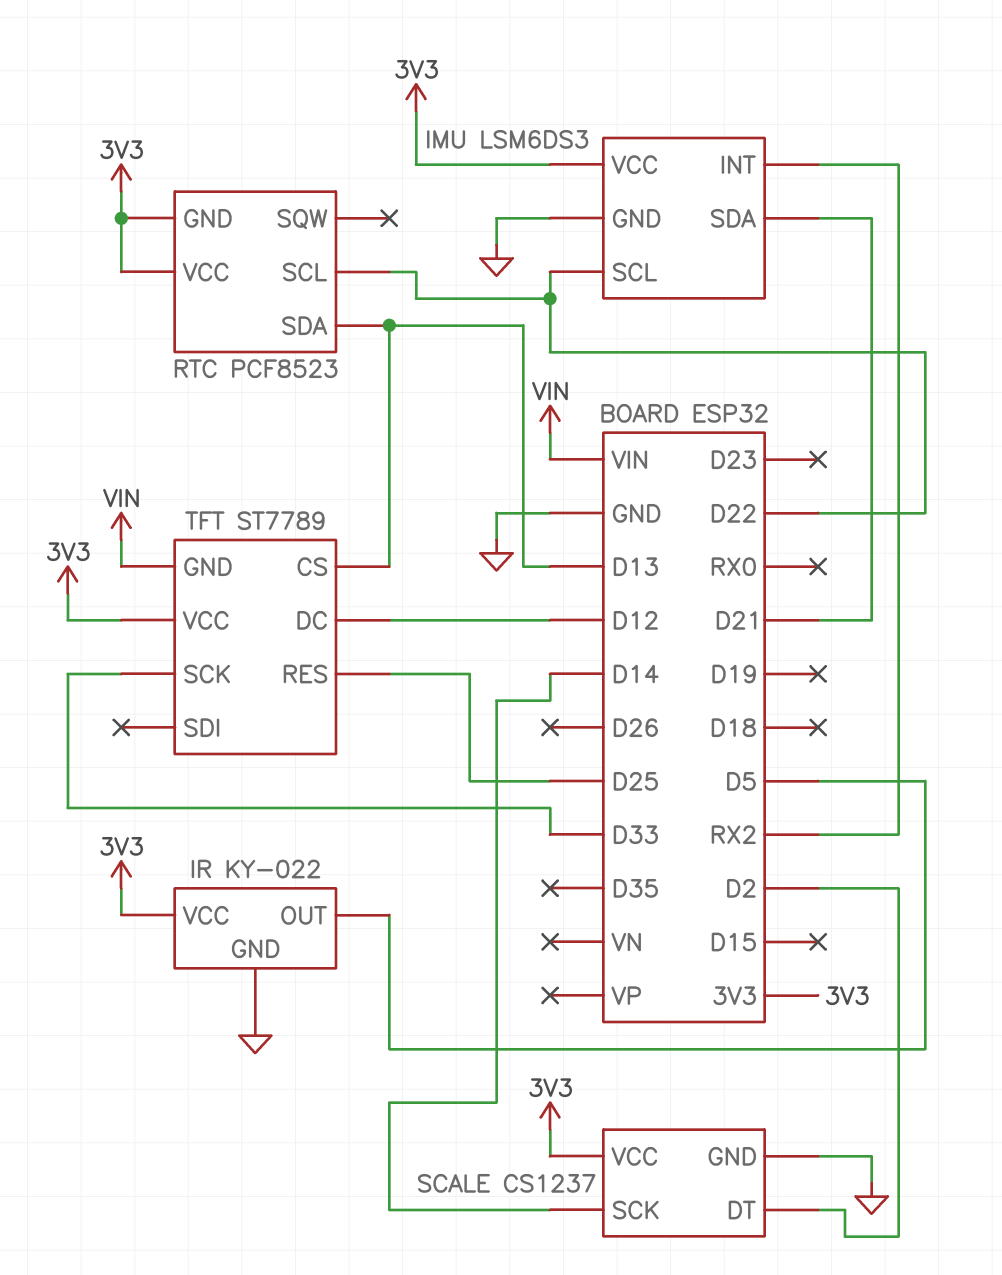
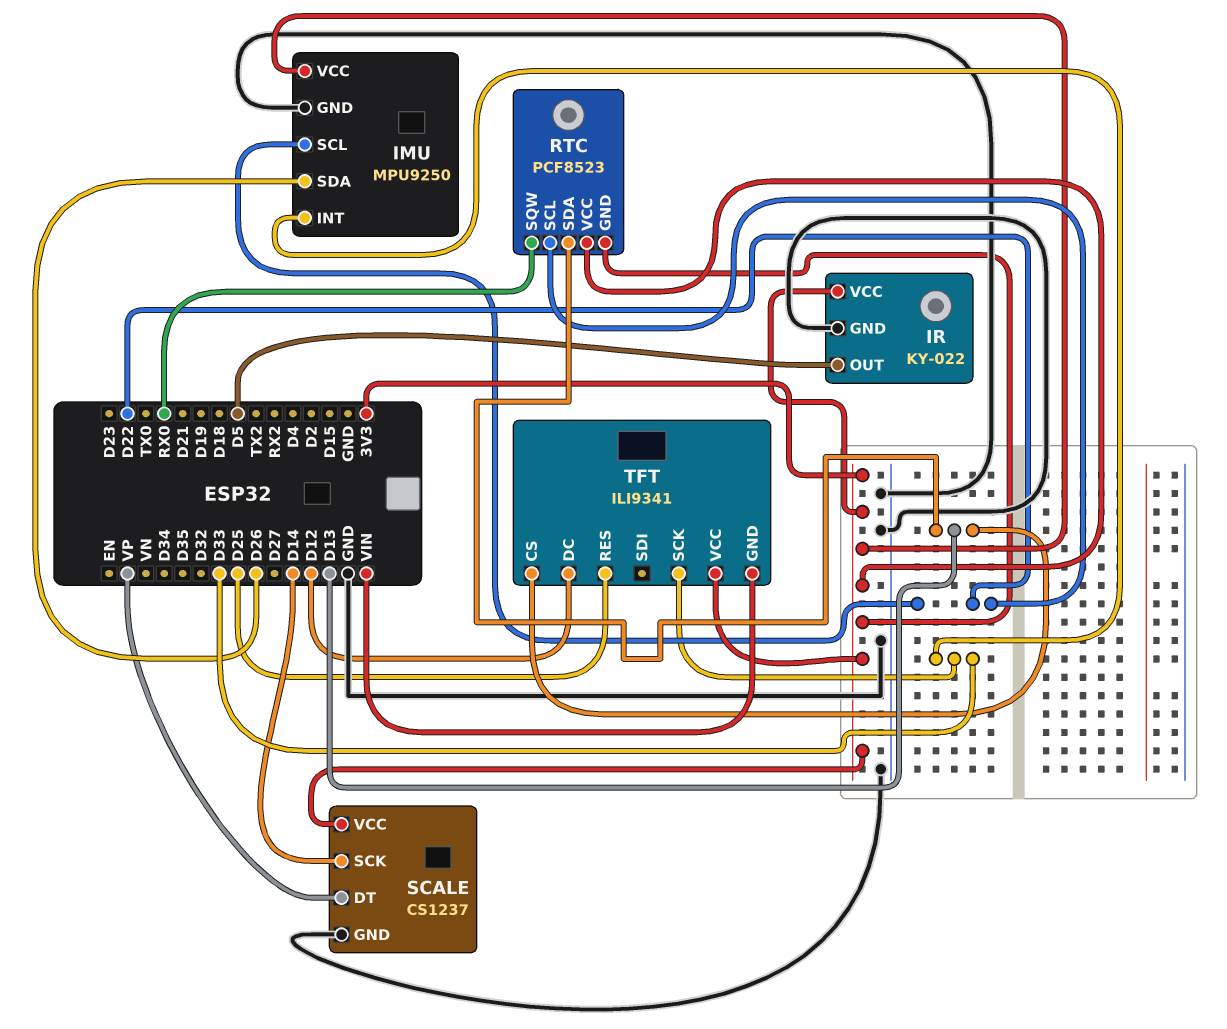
IMU: LSM6DS3 -> MPU9250
IMU pin INT: RX2 -> D33
IMU pin SDA: D21 -> D26
RTC pin SQW: none -> RX0
SCALE pin DT: D2 -> VP
TFT: ST7789 -> ILI9341

